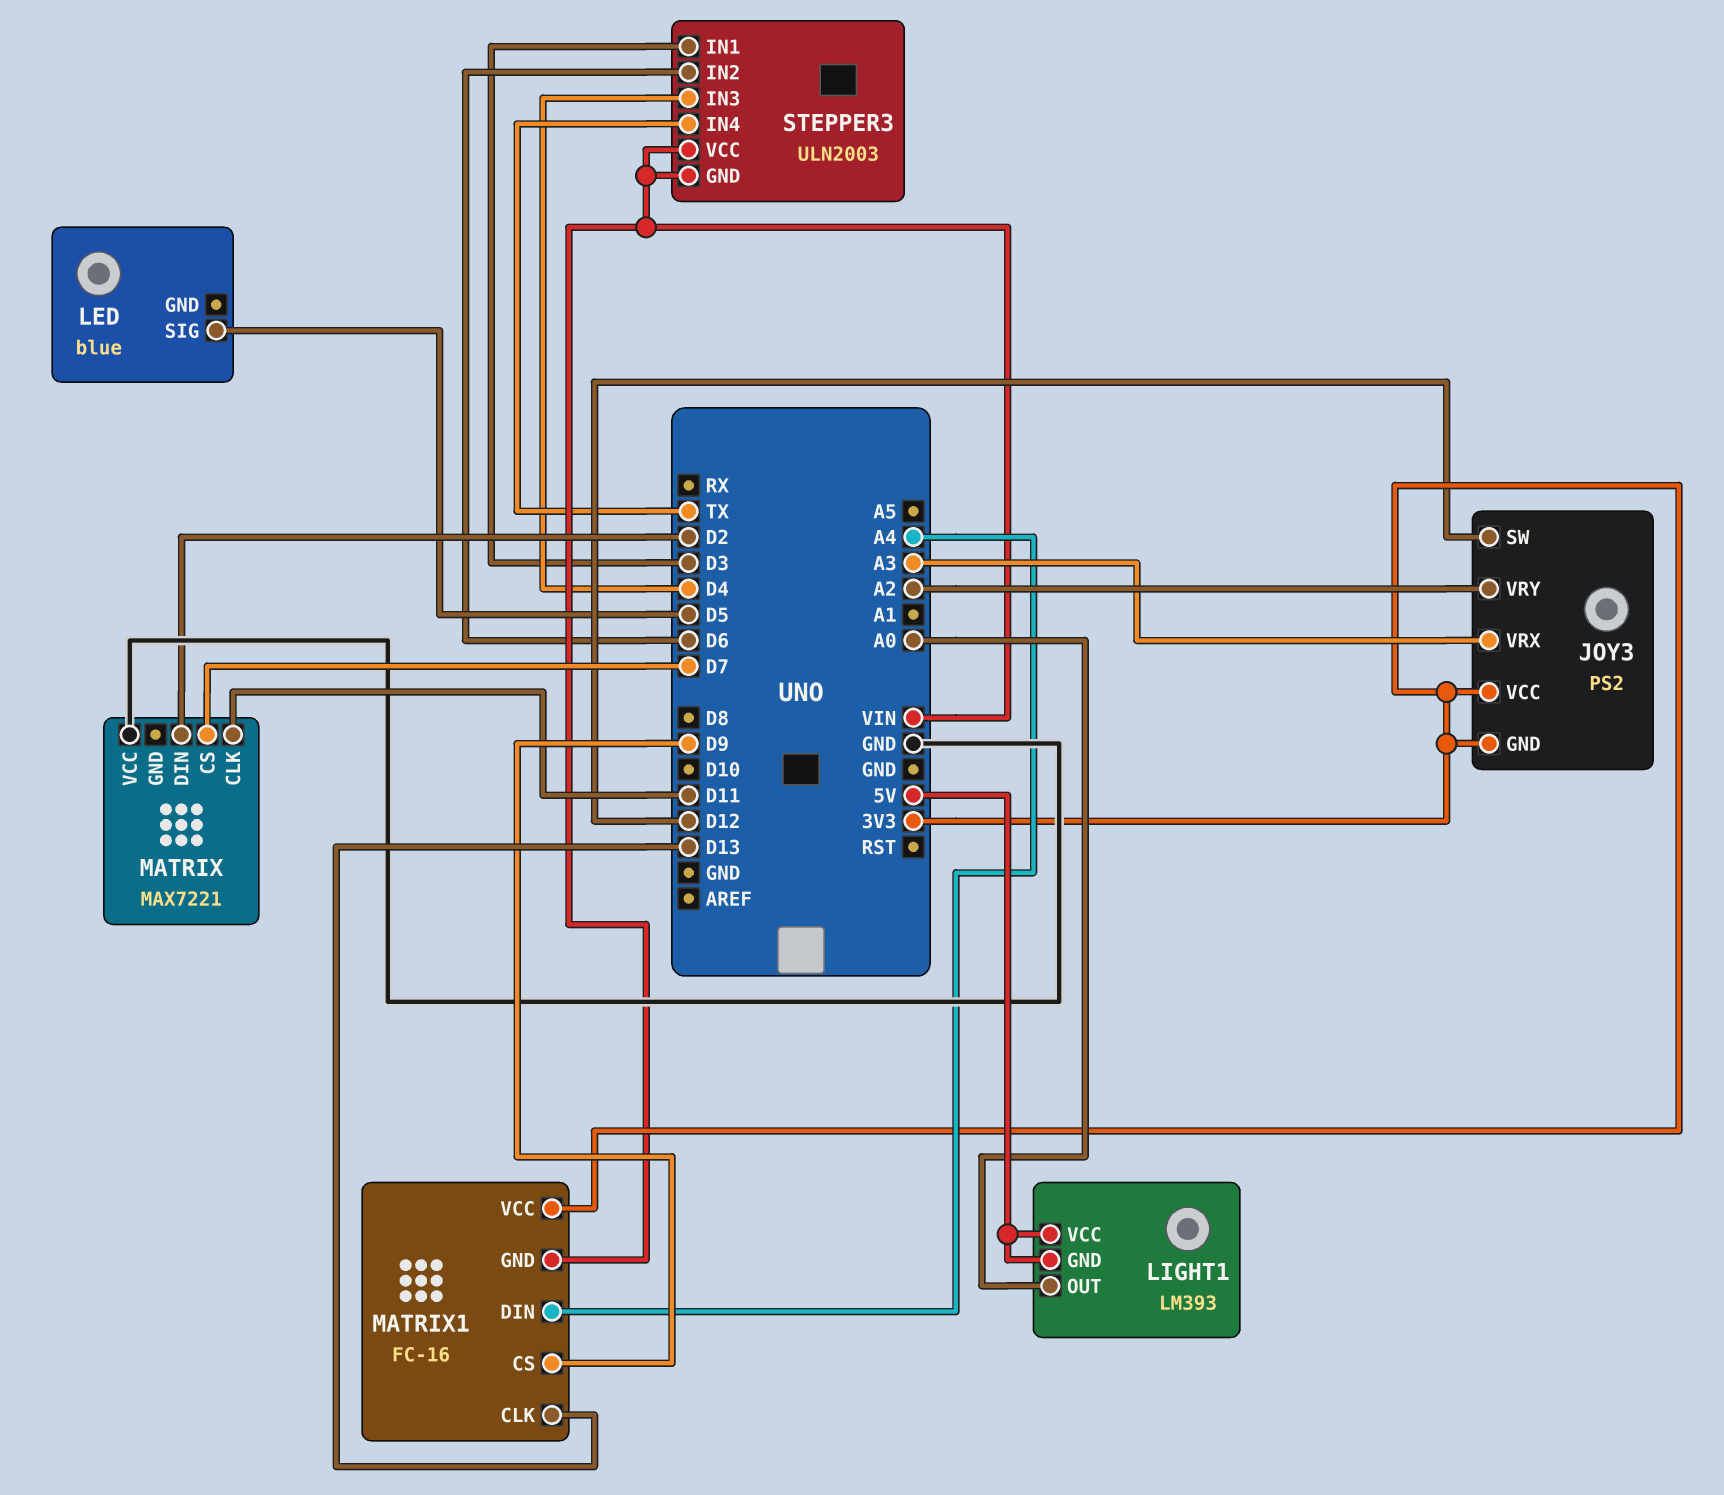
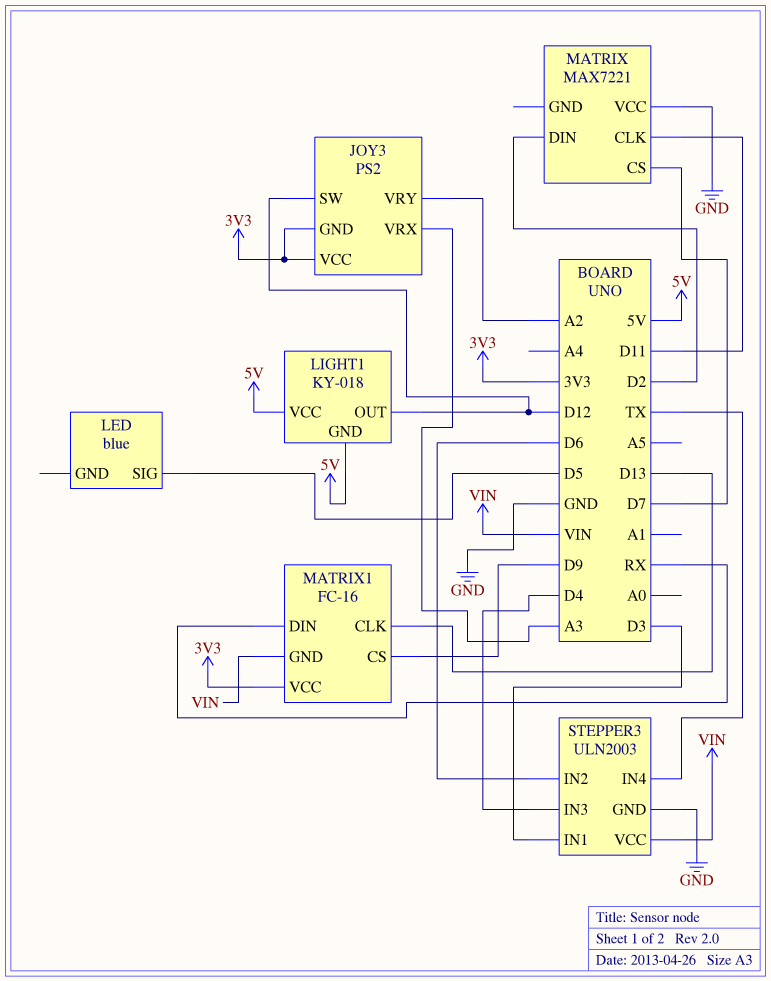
LIGHT1: LM393 -> KY-018
LIGHT1 pin OUT: A0 -> D12
MATRIX1 pin DIN: A4 -> RX
STEPPER3 pin GND: VIN -> GND

